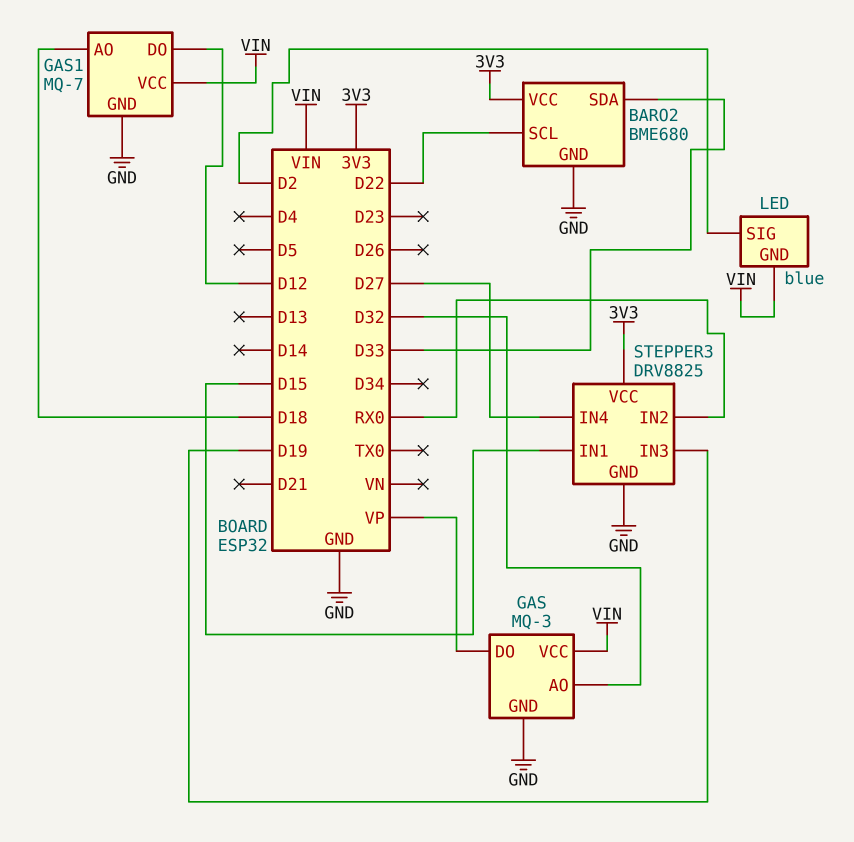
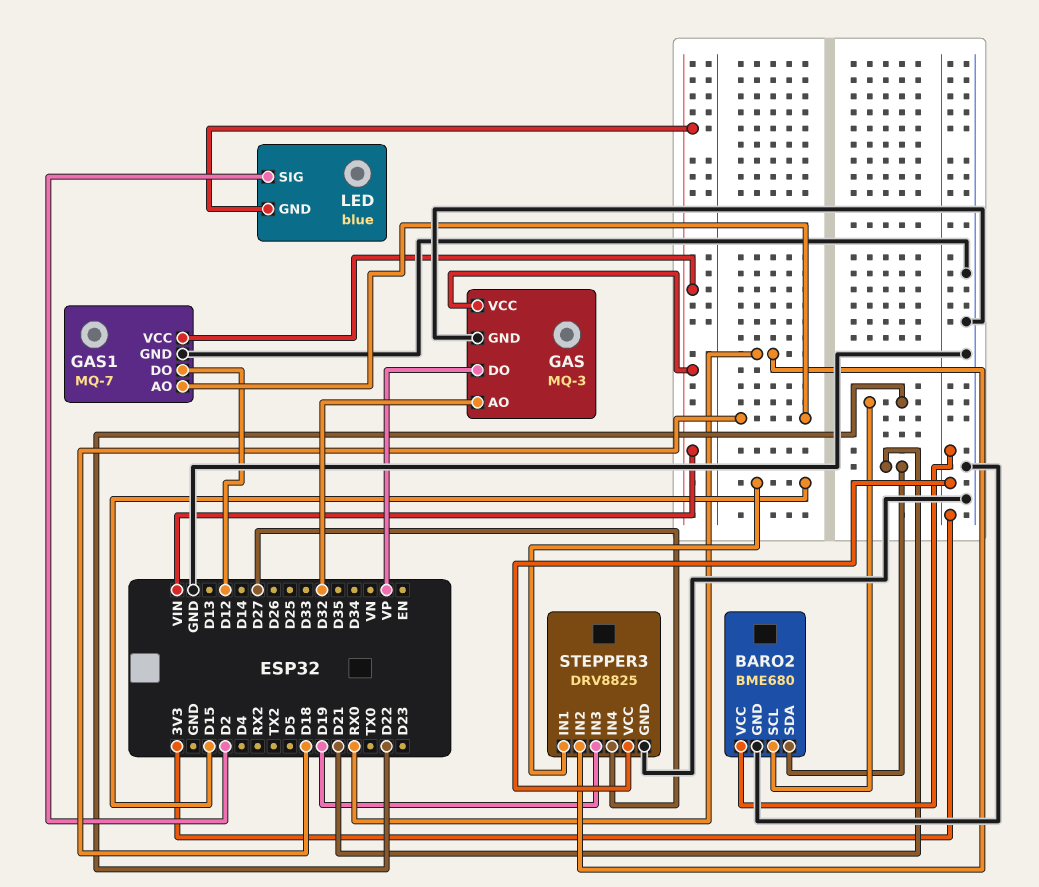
BARO2 pin SDA: D33 -> D21

